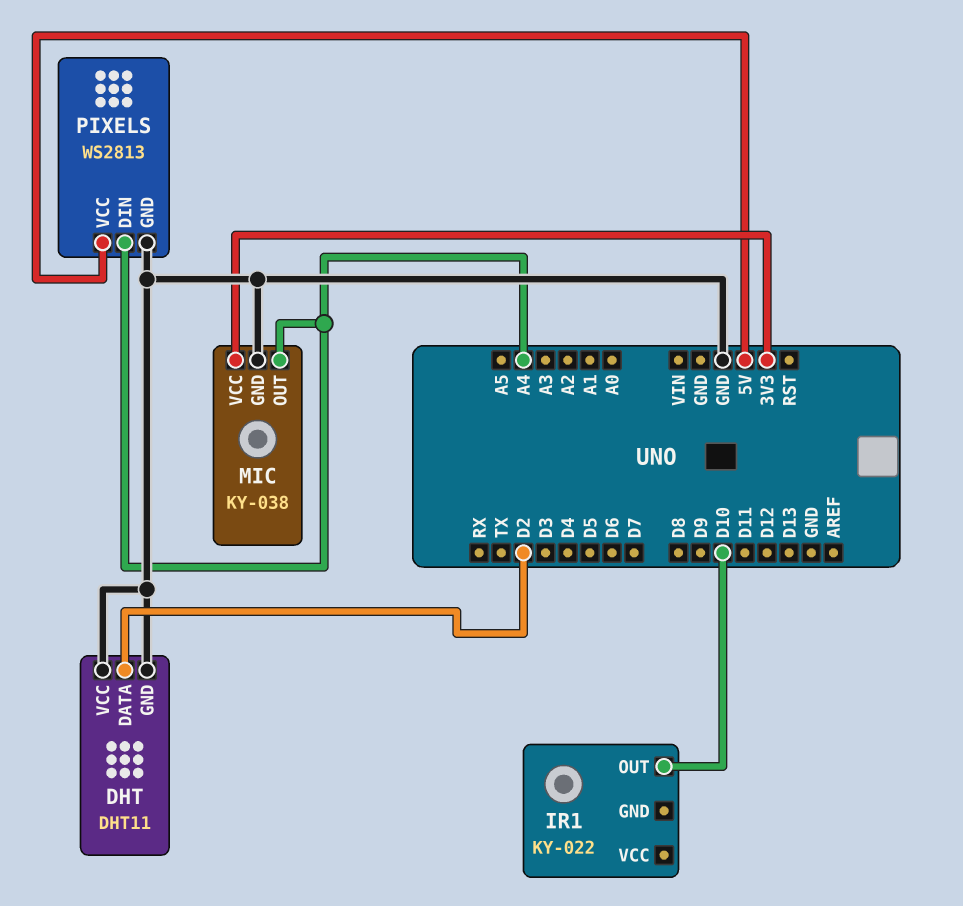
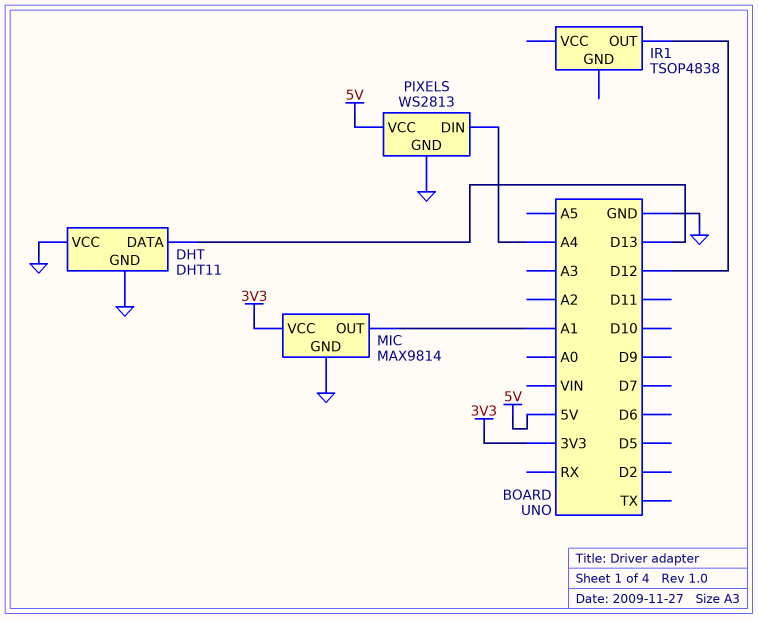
DHT pin DATA: D2 -> D13
IR1: KY-022 -> TSOP4838
IR1 pin OUT: D10 -> D12
MIC: KY-038 -> MAX9814
MIC pin OUT: A4 -> A1

